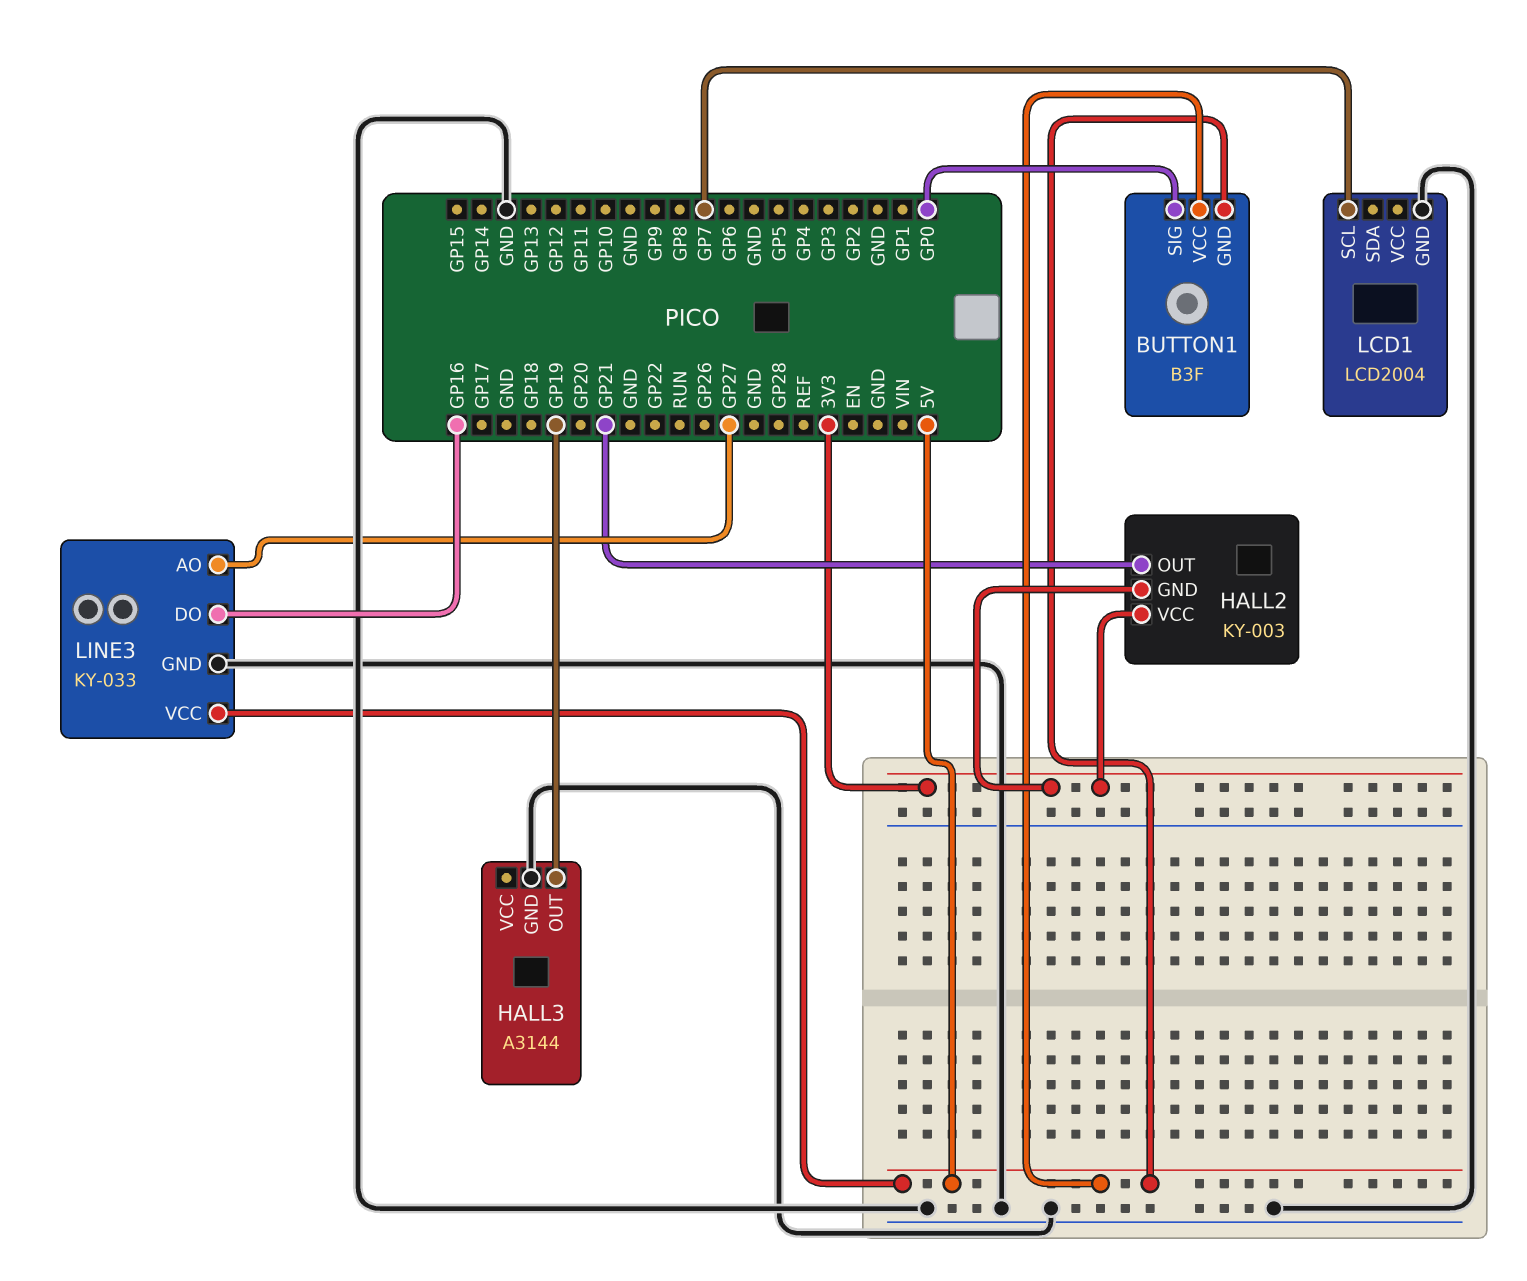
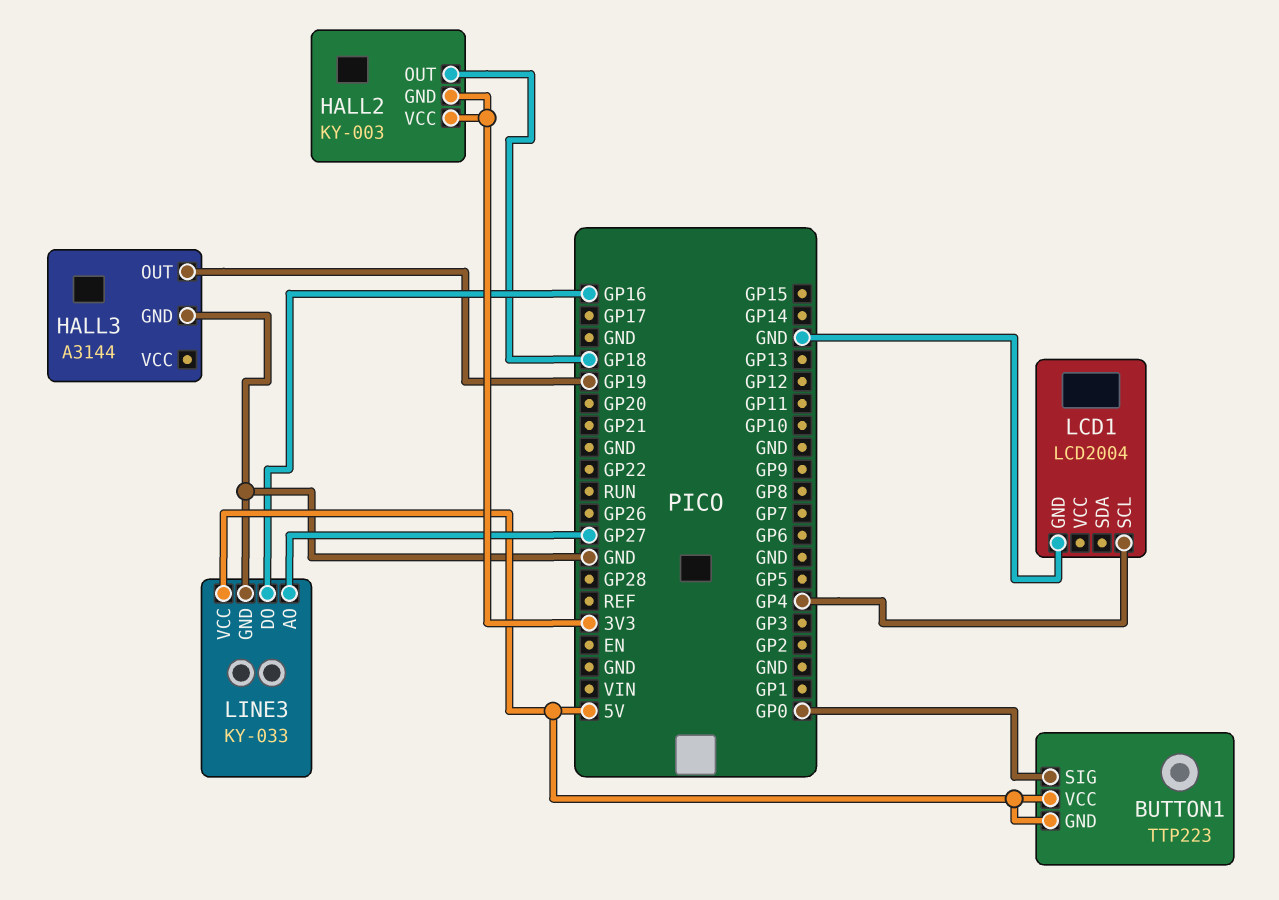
BUTTON1: B3F -> TTP223
HALL2 pin OUT: GP21 -> GP18
LCD1 pin SCL: GP7 -> GP4

